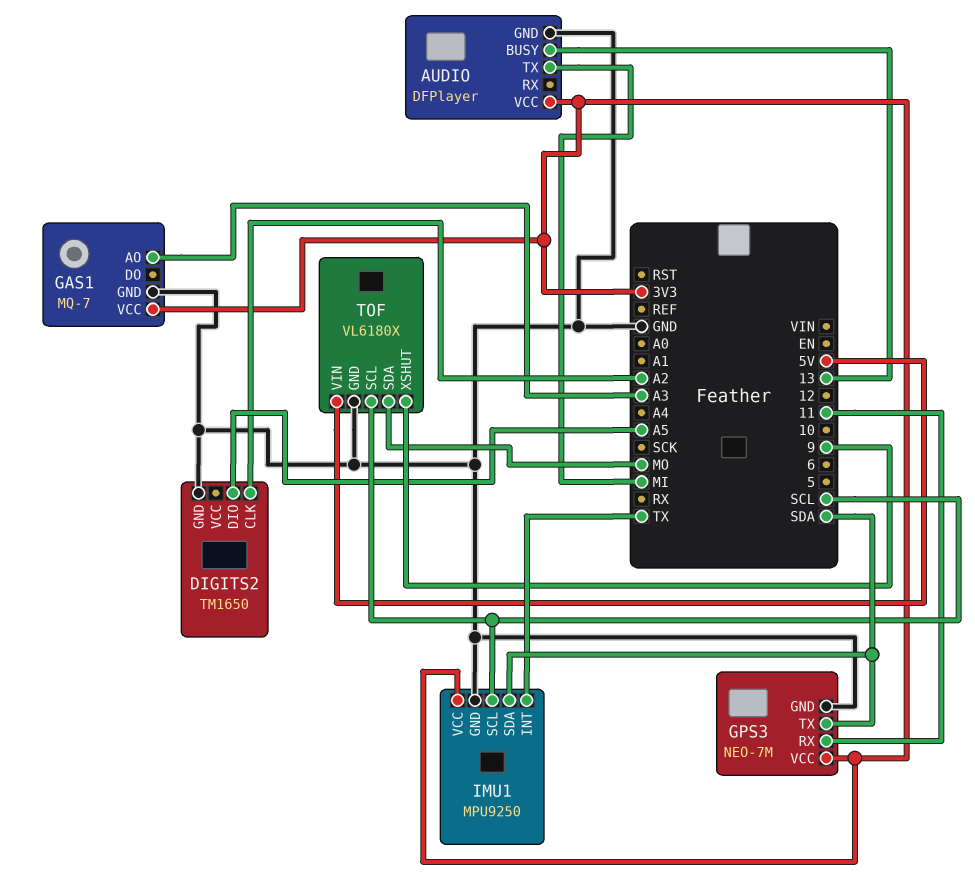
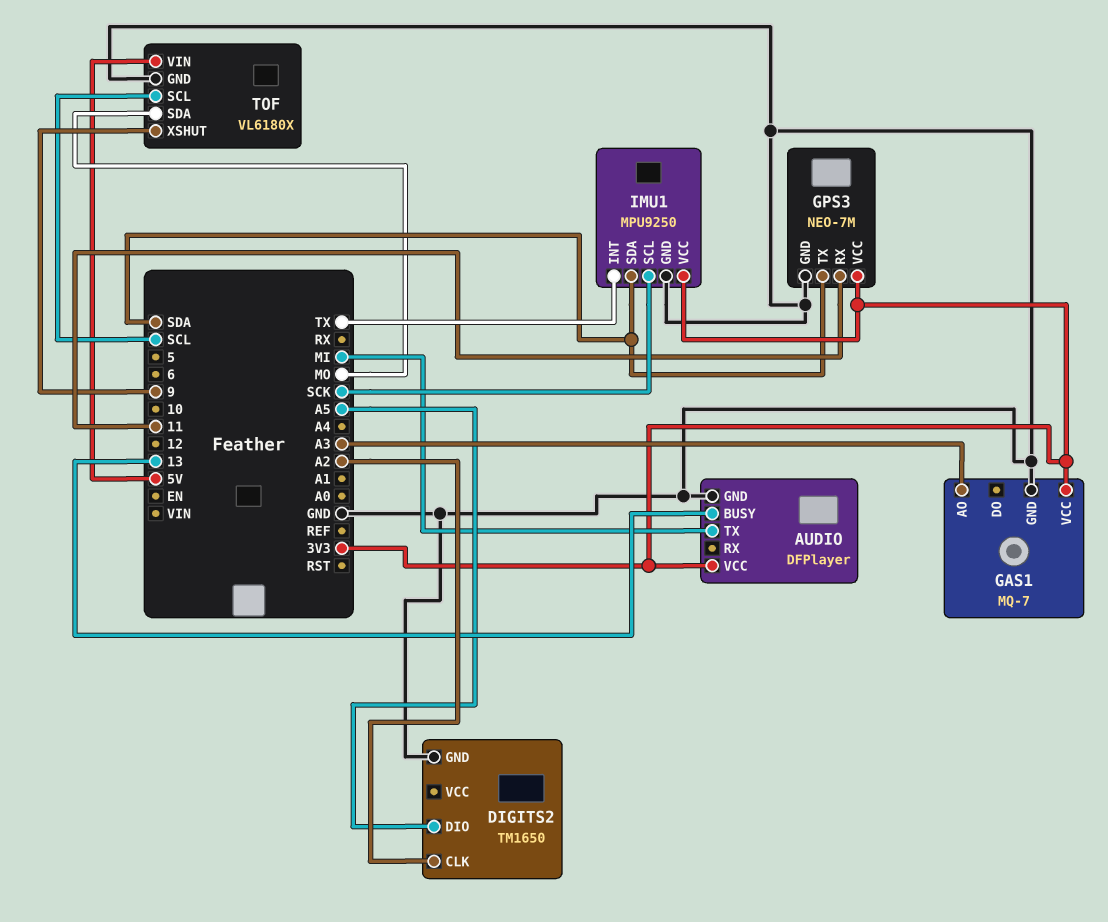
IMU1 pin SCL: SCL -> SCK

